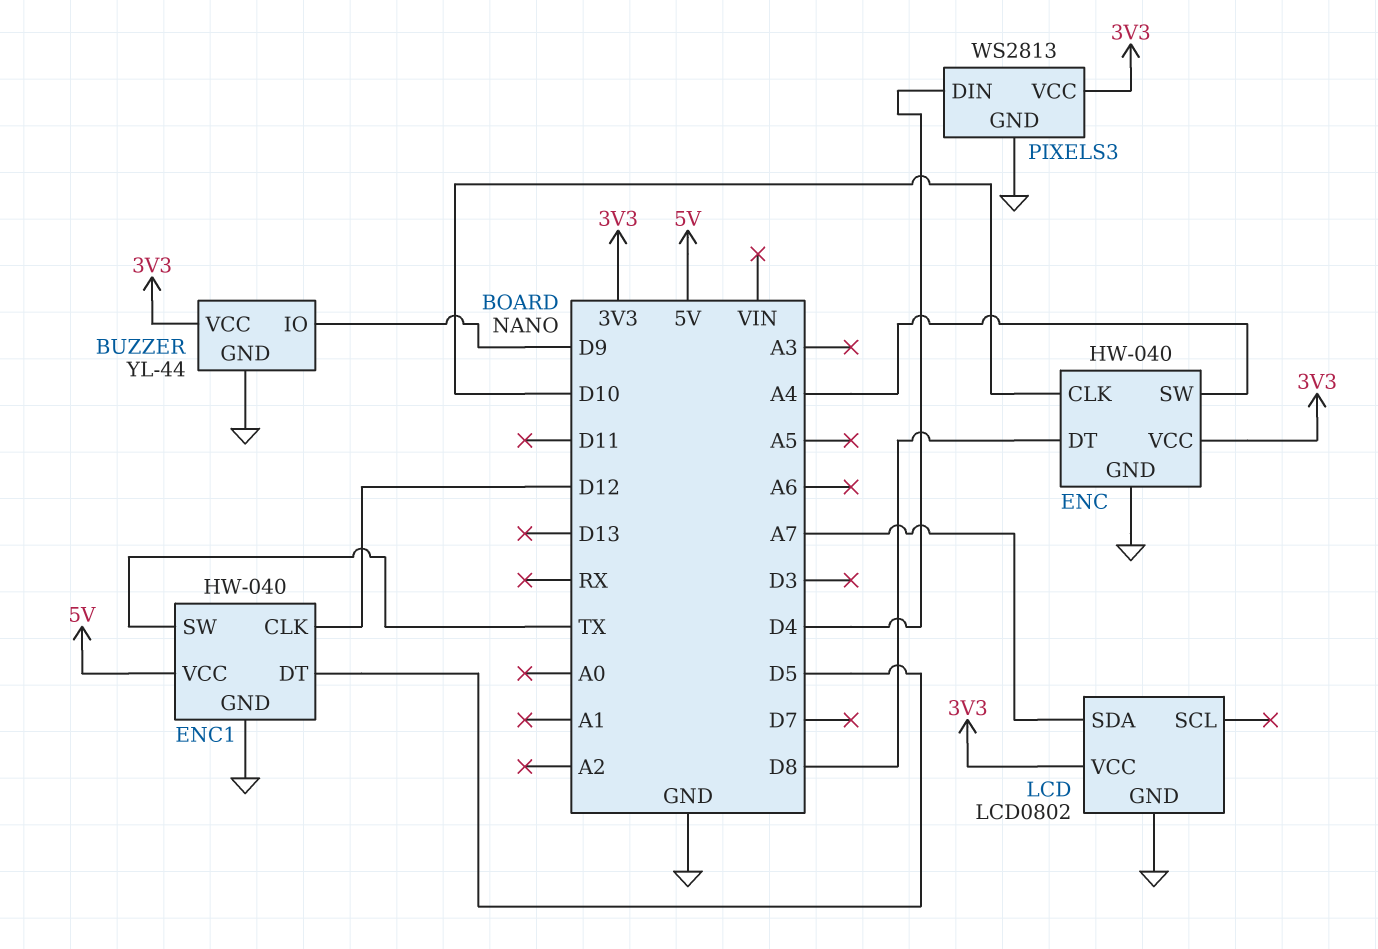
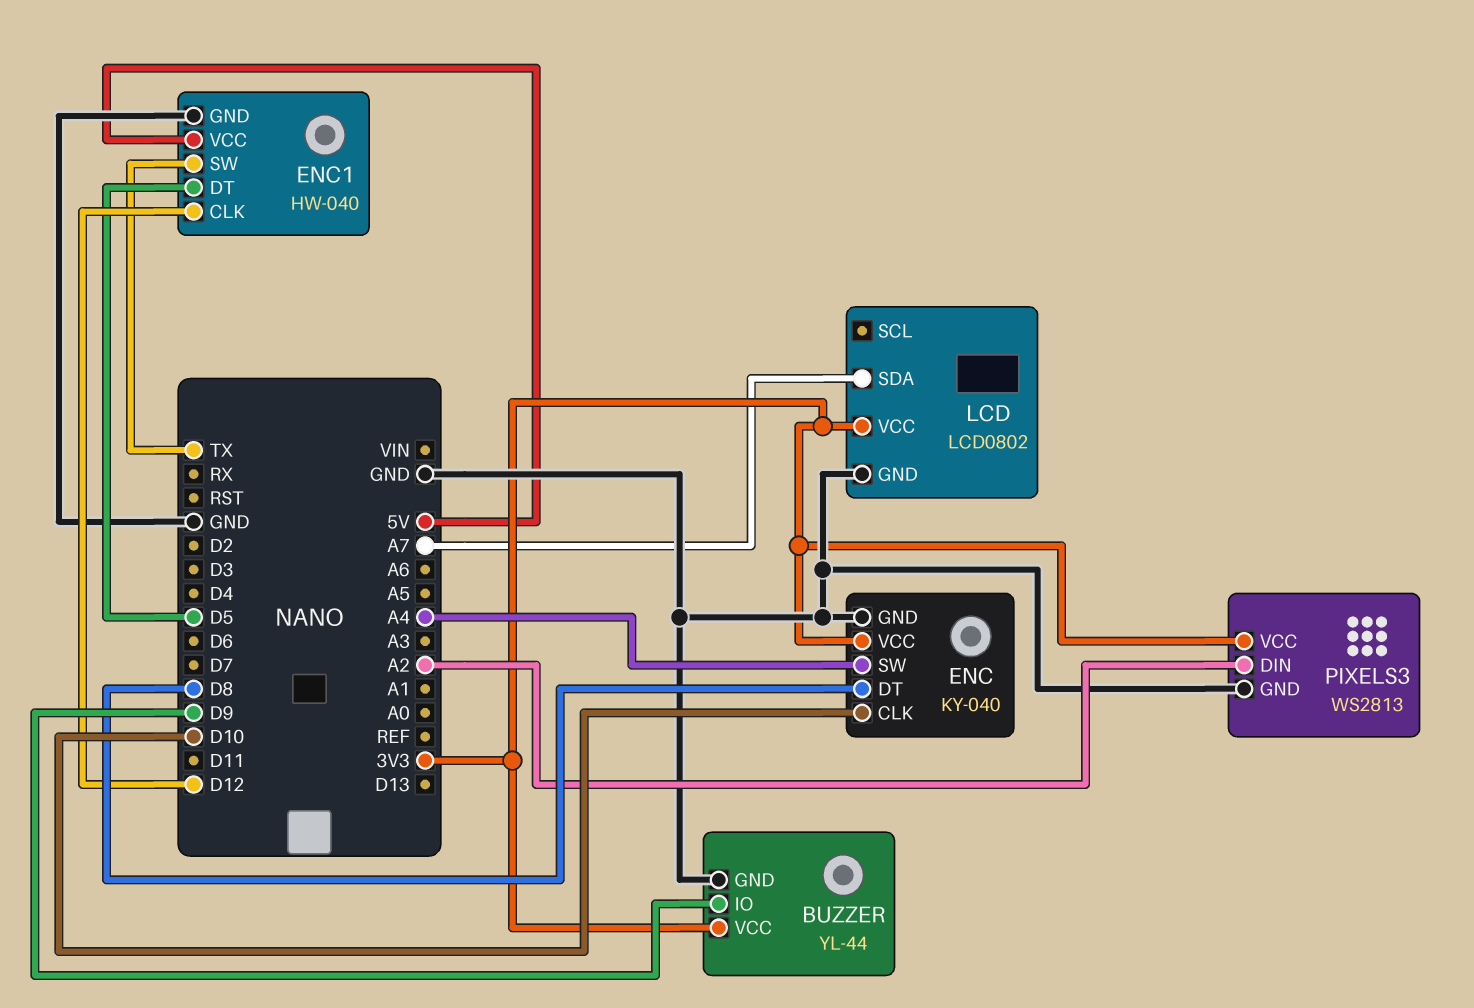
ENC: HW-040 -> KY-040
PIXELS3 pin DIN: D4 -> A2

